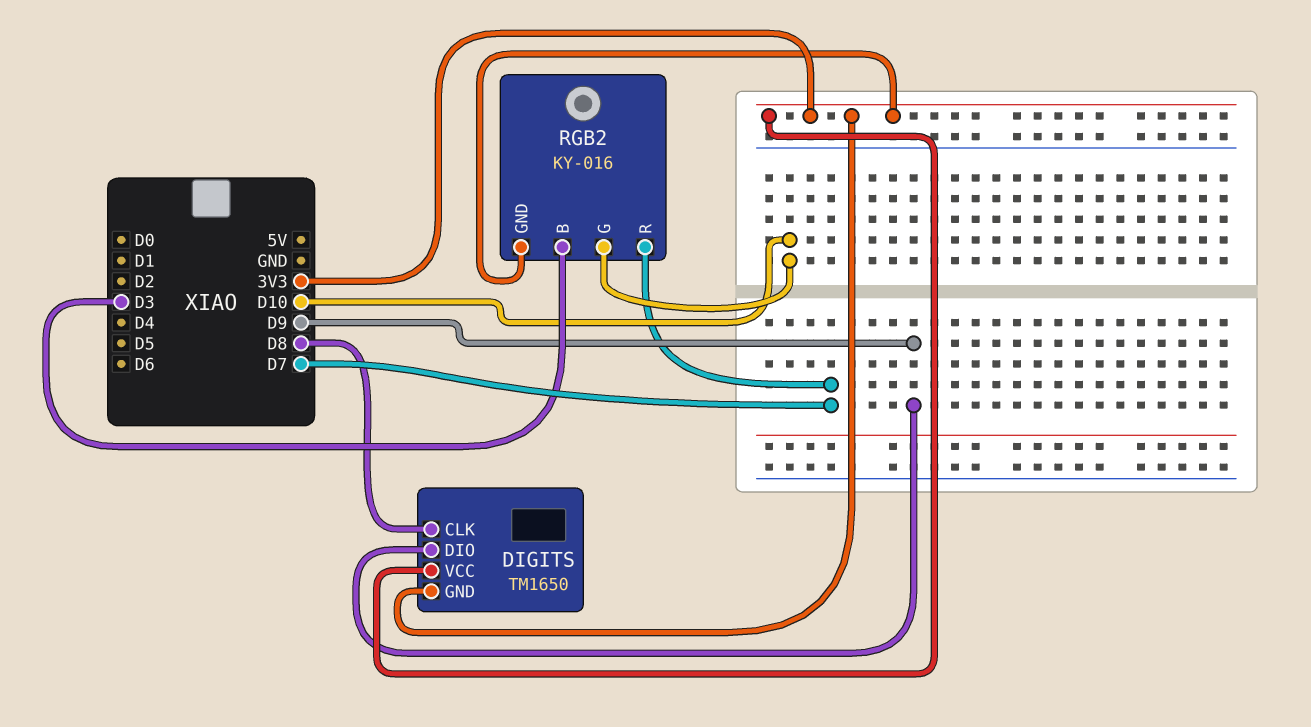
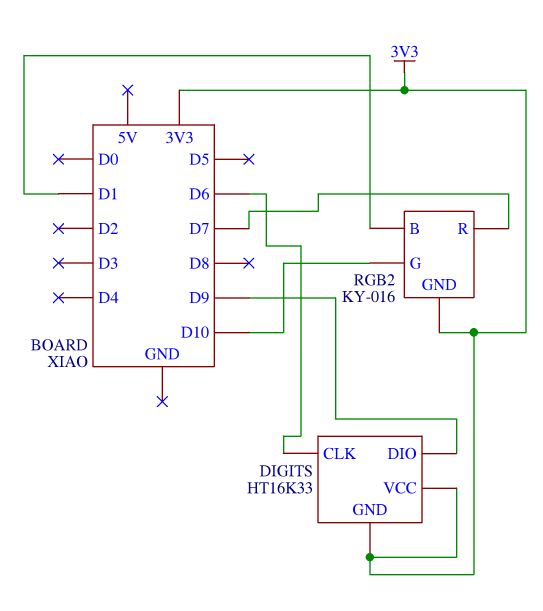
DIGITS: TM1650 -> HT16K33
DIGITS pin CLK: D8 -> D6
RGB2 pin B: D3 -> D1

